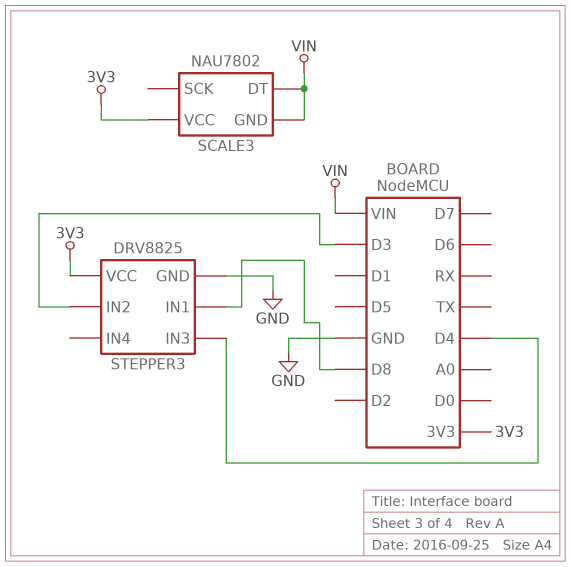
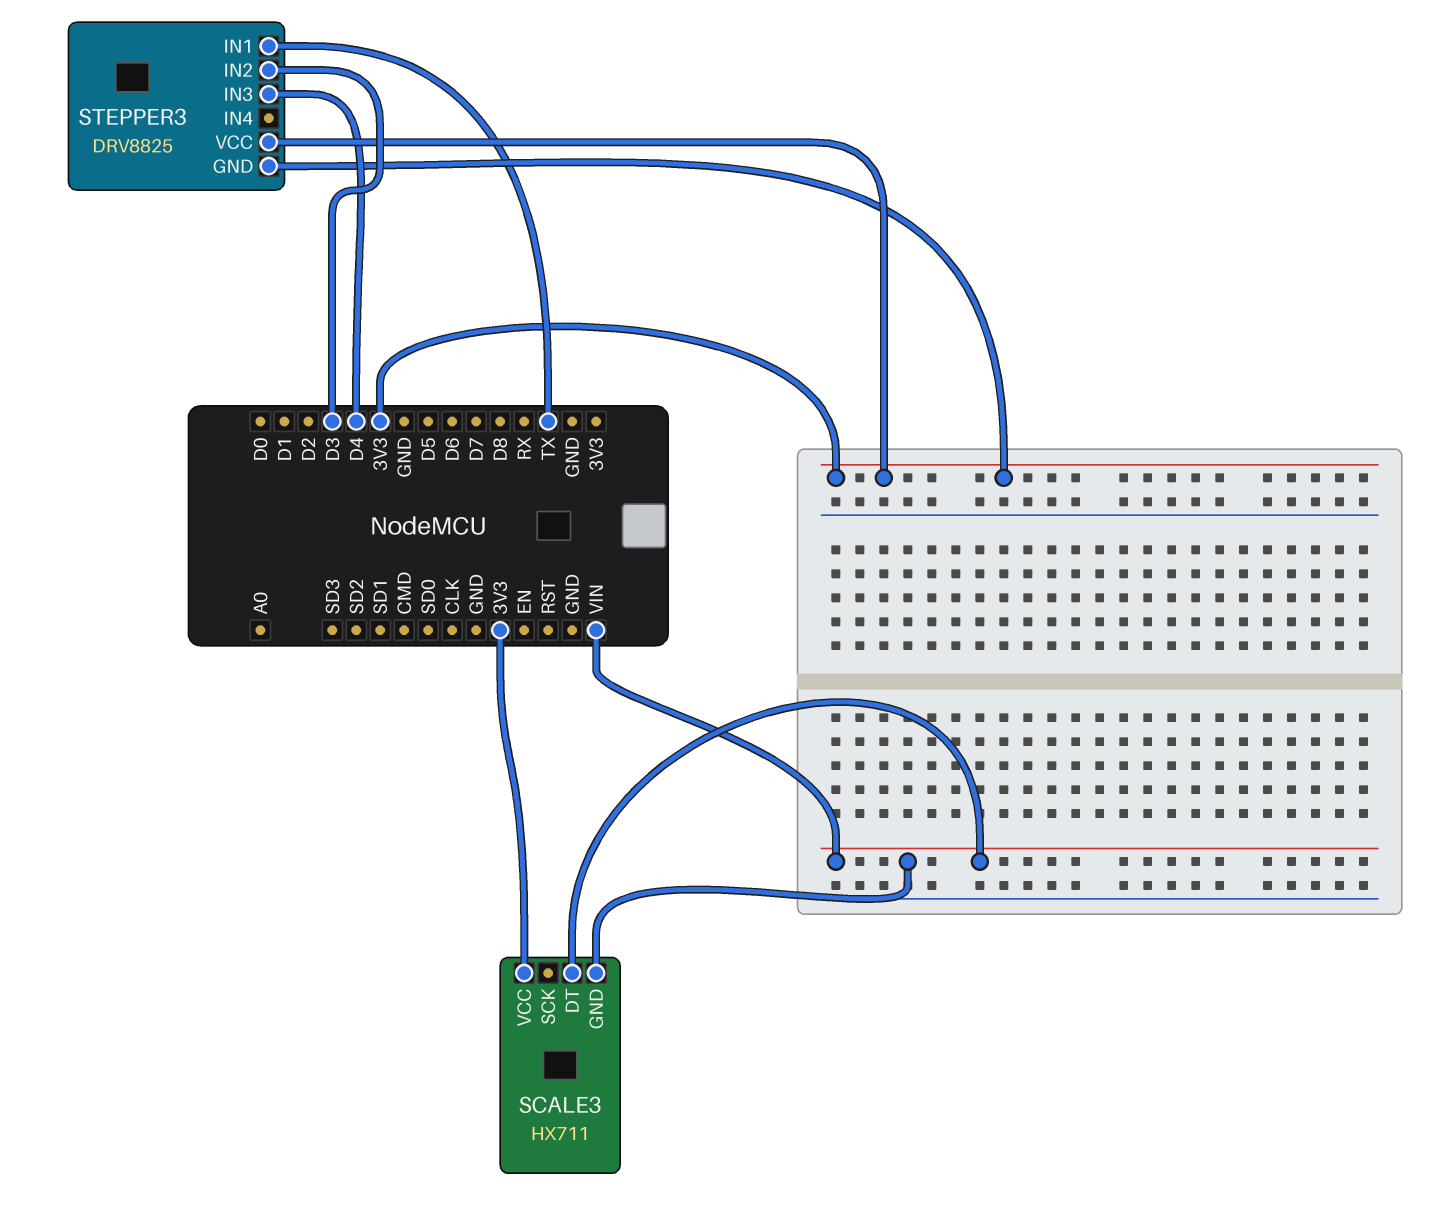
SCALE3: NAU7802 -> HX711
STEPPER3 pin GND: GND -> 3V3
STEPPER3 pin IN1: D8 -> TX

